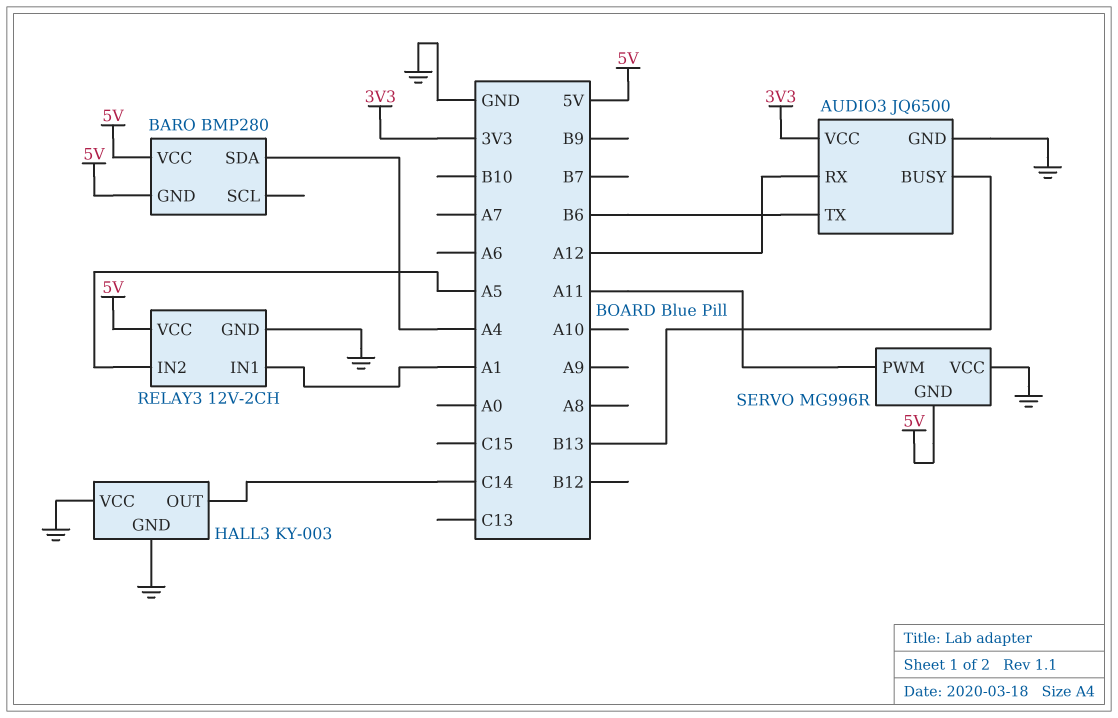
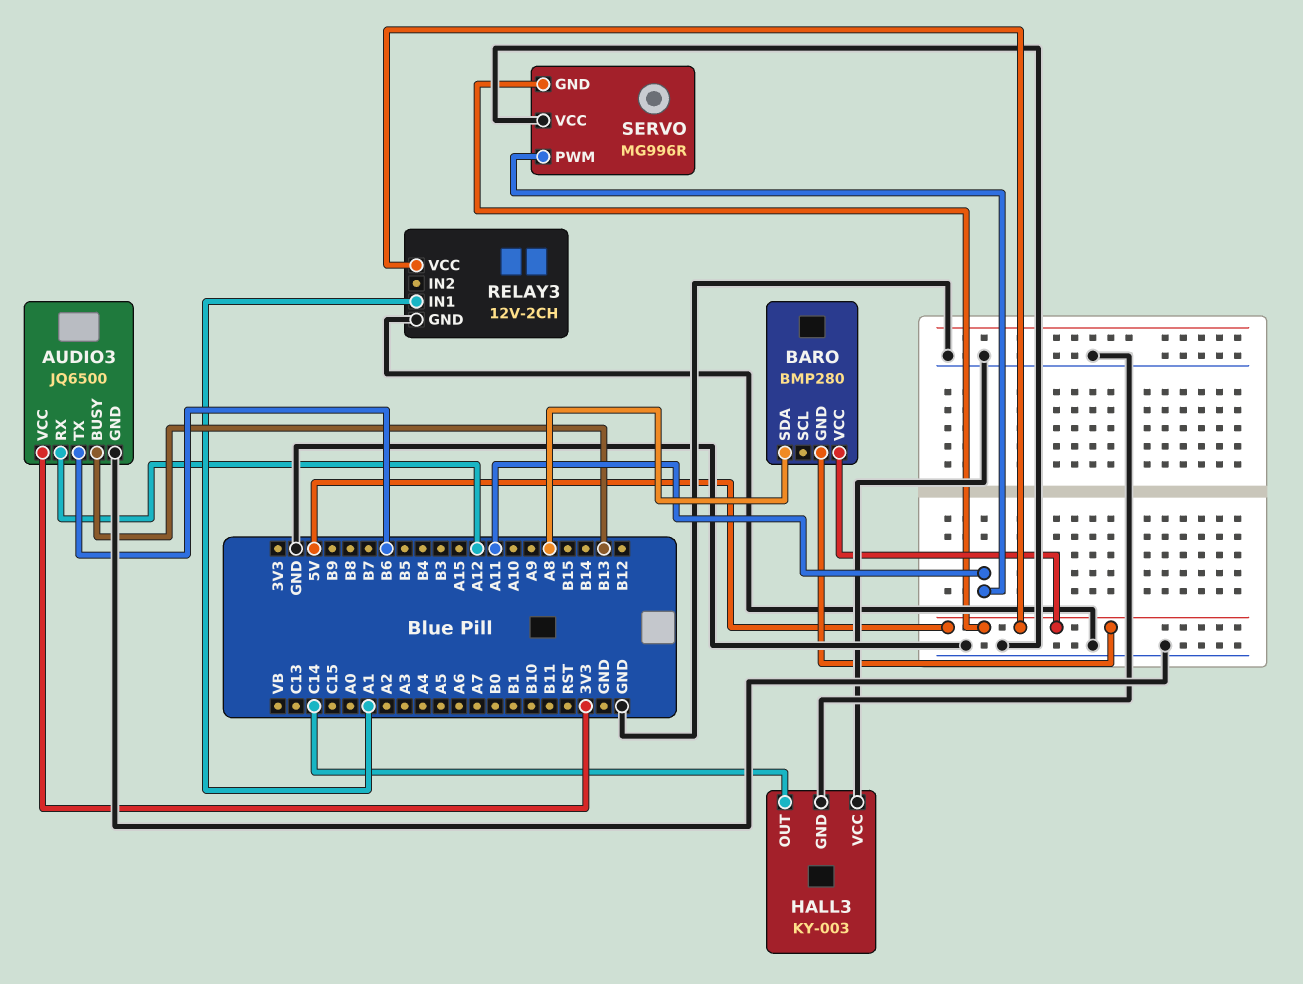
BARO pin SDA: A4 -> A8
RELAY3 pin IN2: A5 -> none

